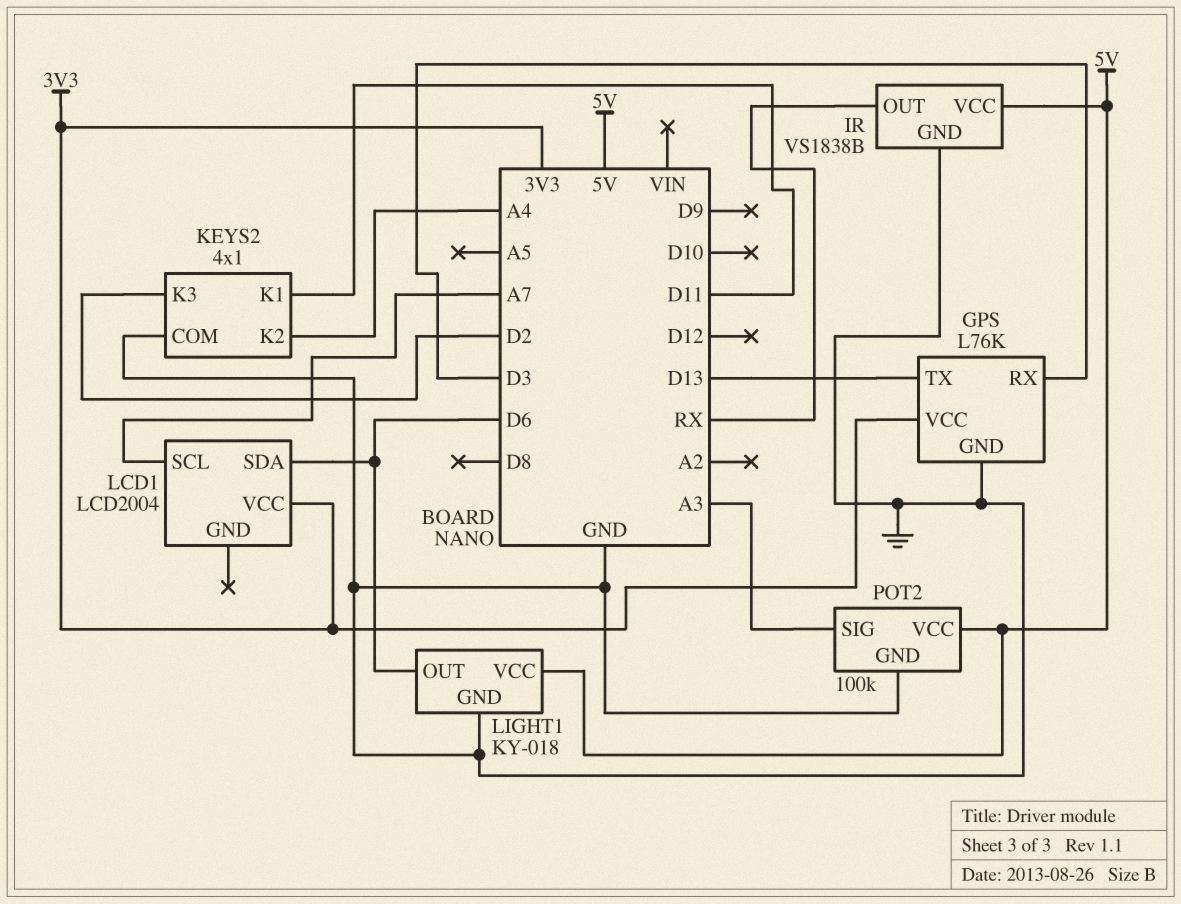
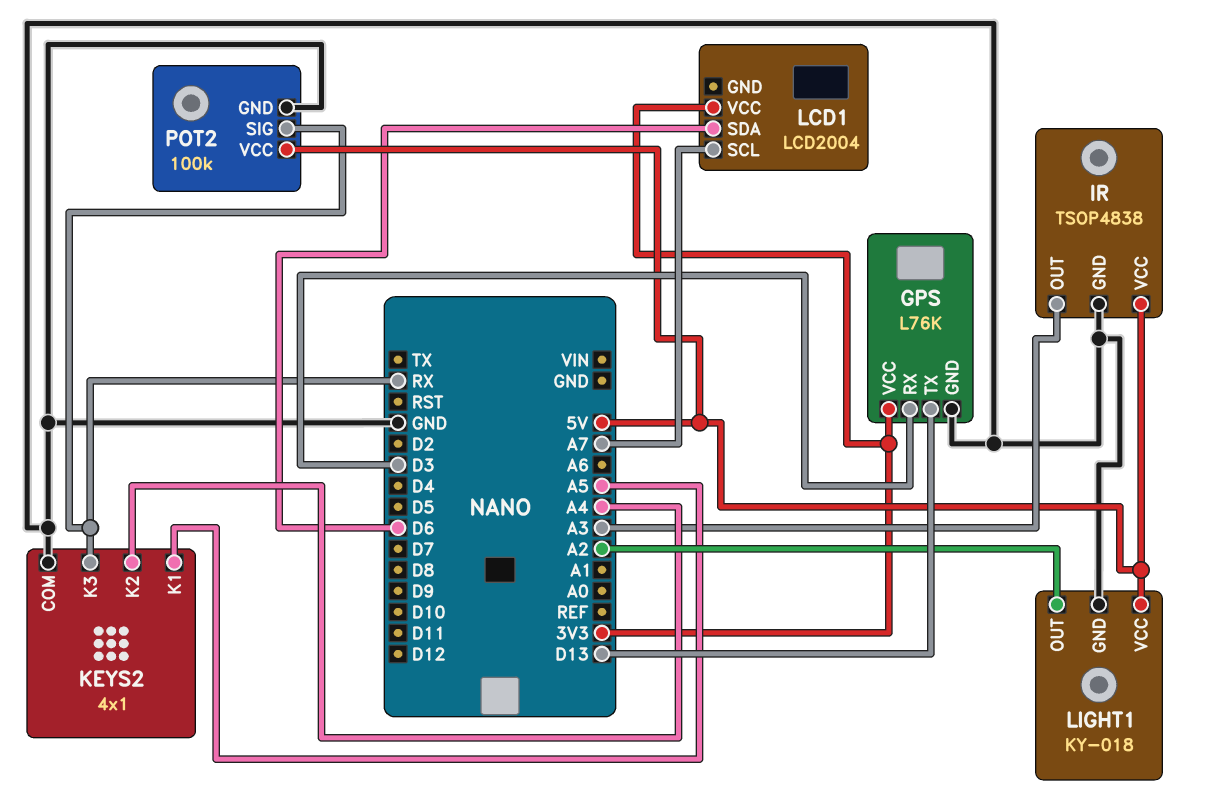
IR: VS1838B -> TSOP4838
IR pin OUT: RX -> A3
KEYS2 pin K1: D11 -> A5
KEYS2 pin K3: D2 -> RX
LIGHT1 pin OUT: D6 -> A2
POT2 pin SIG: A3 -> RX

